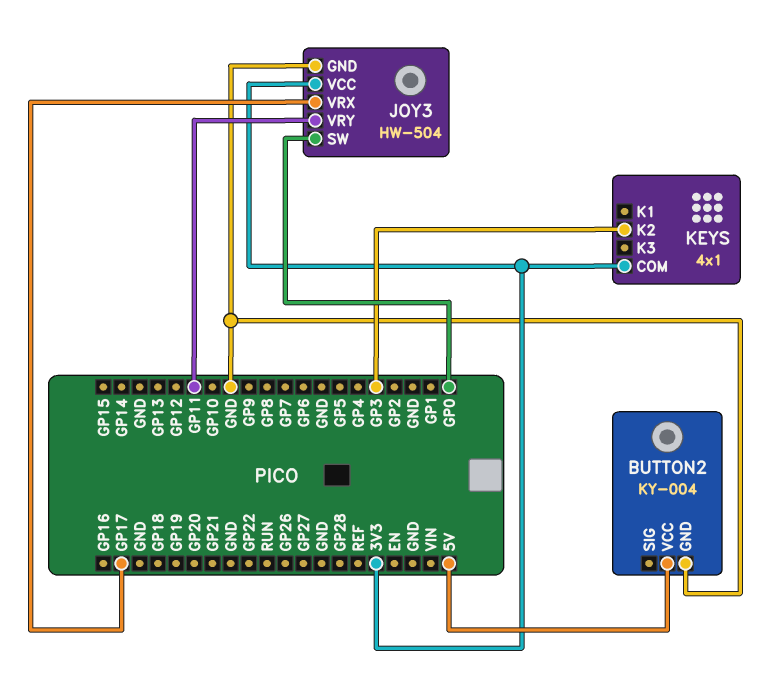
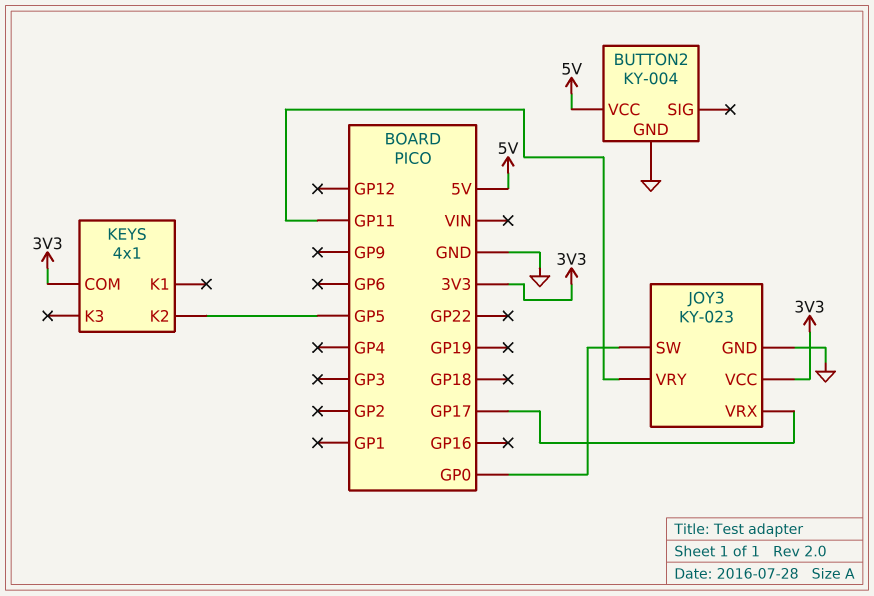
JOY3: HW-504 -> KY-023
KEYS pin K2: GP3 -> GP5

